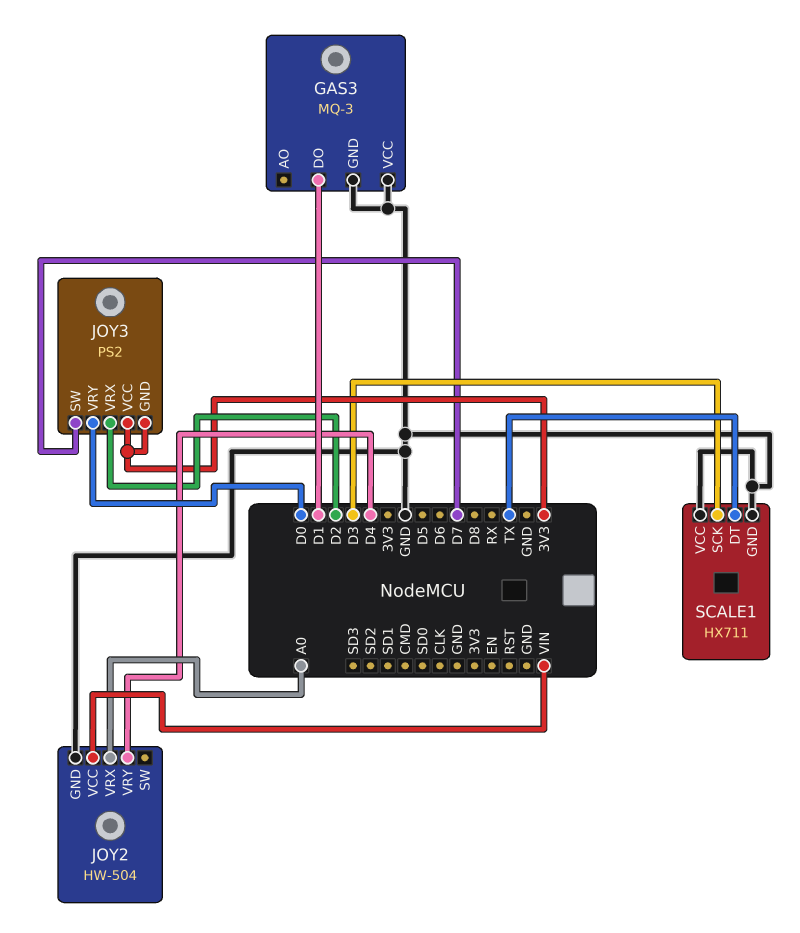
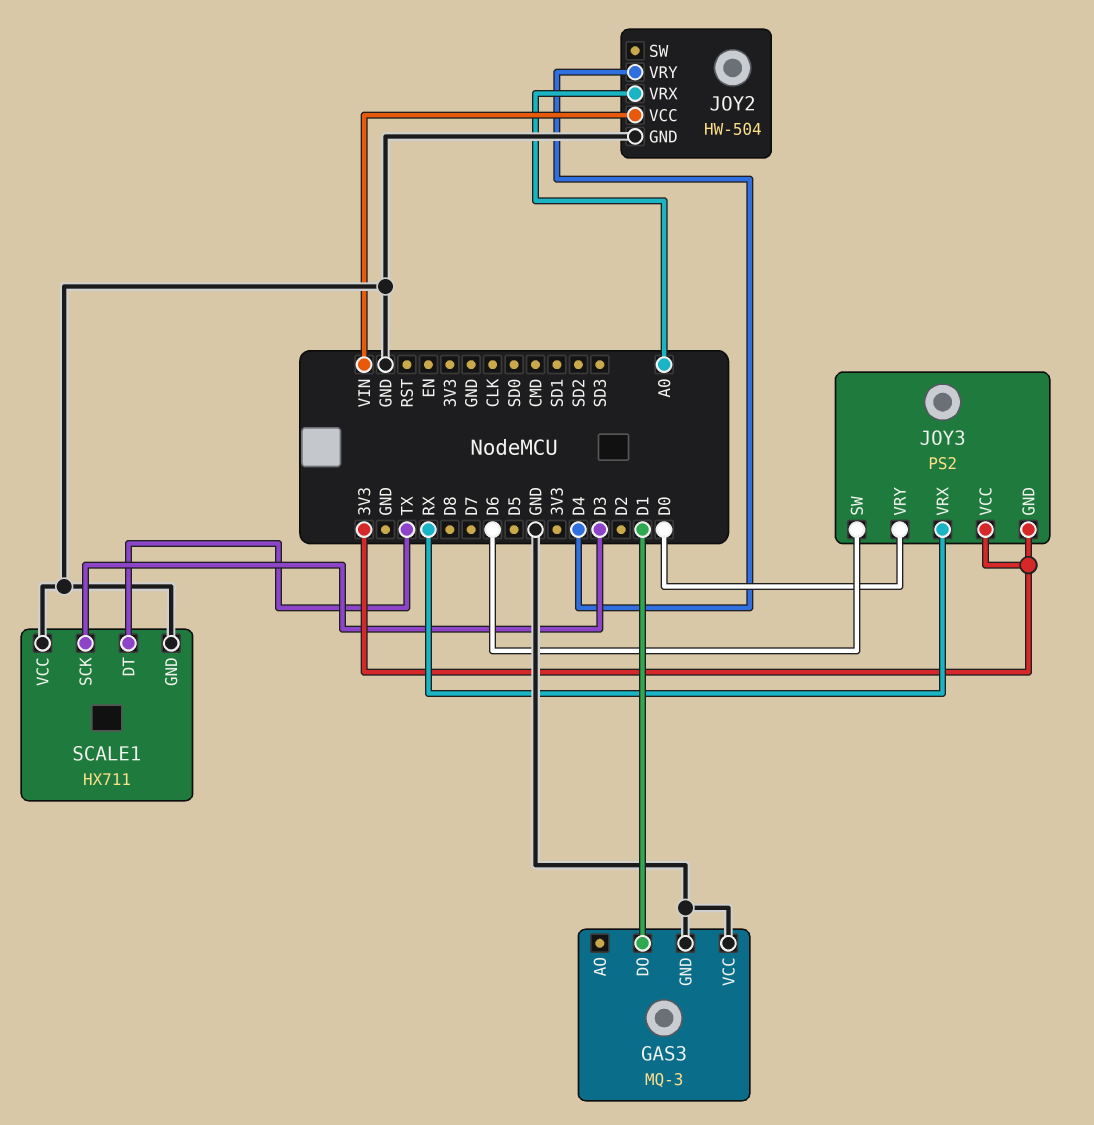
JOY3 pin SW: D7 -> D6
JOY3 pin VRX: D2 -> RX

